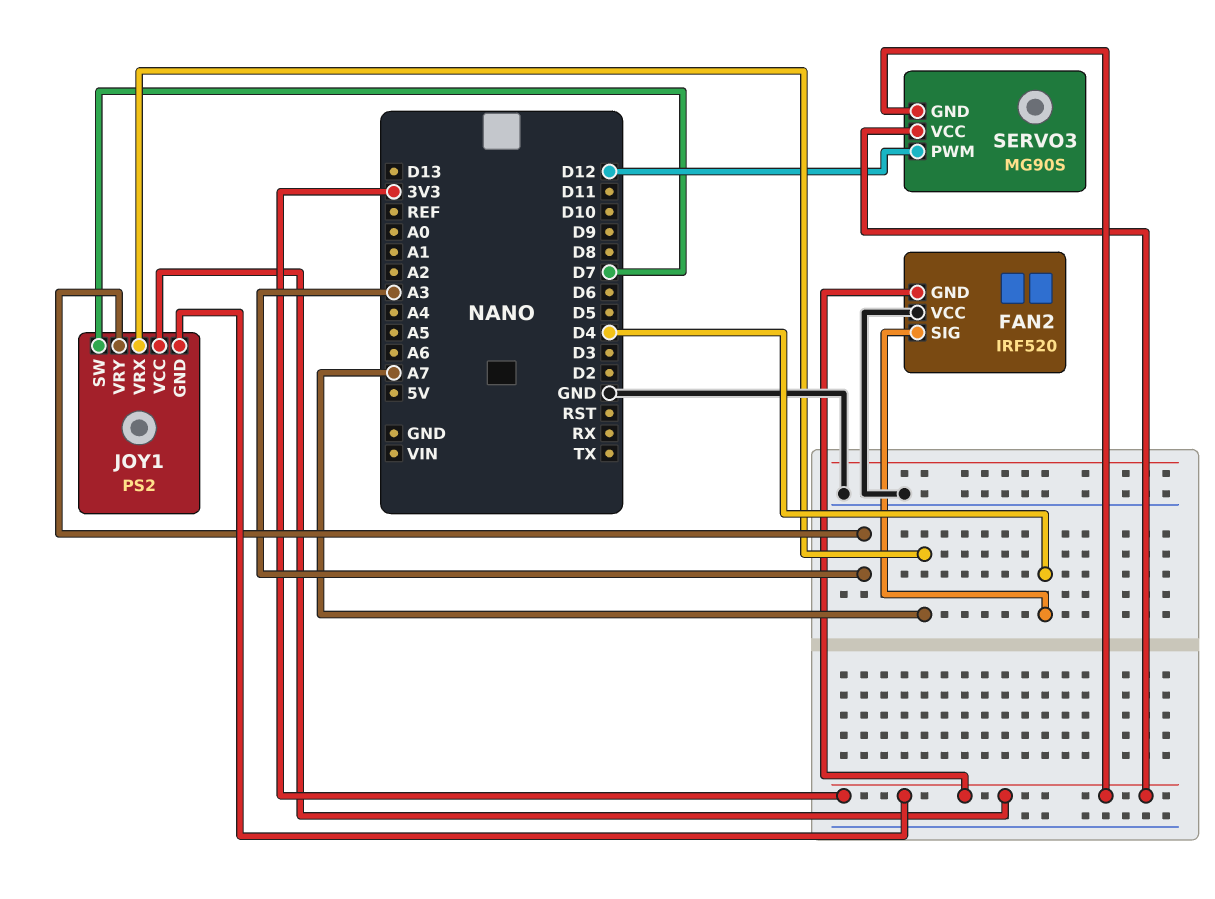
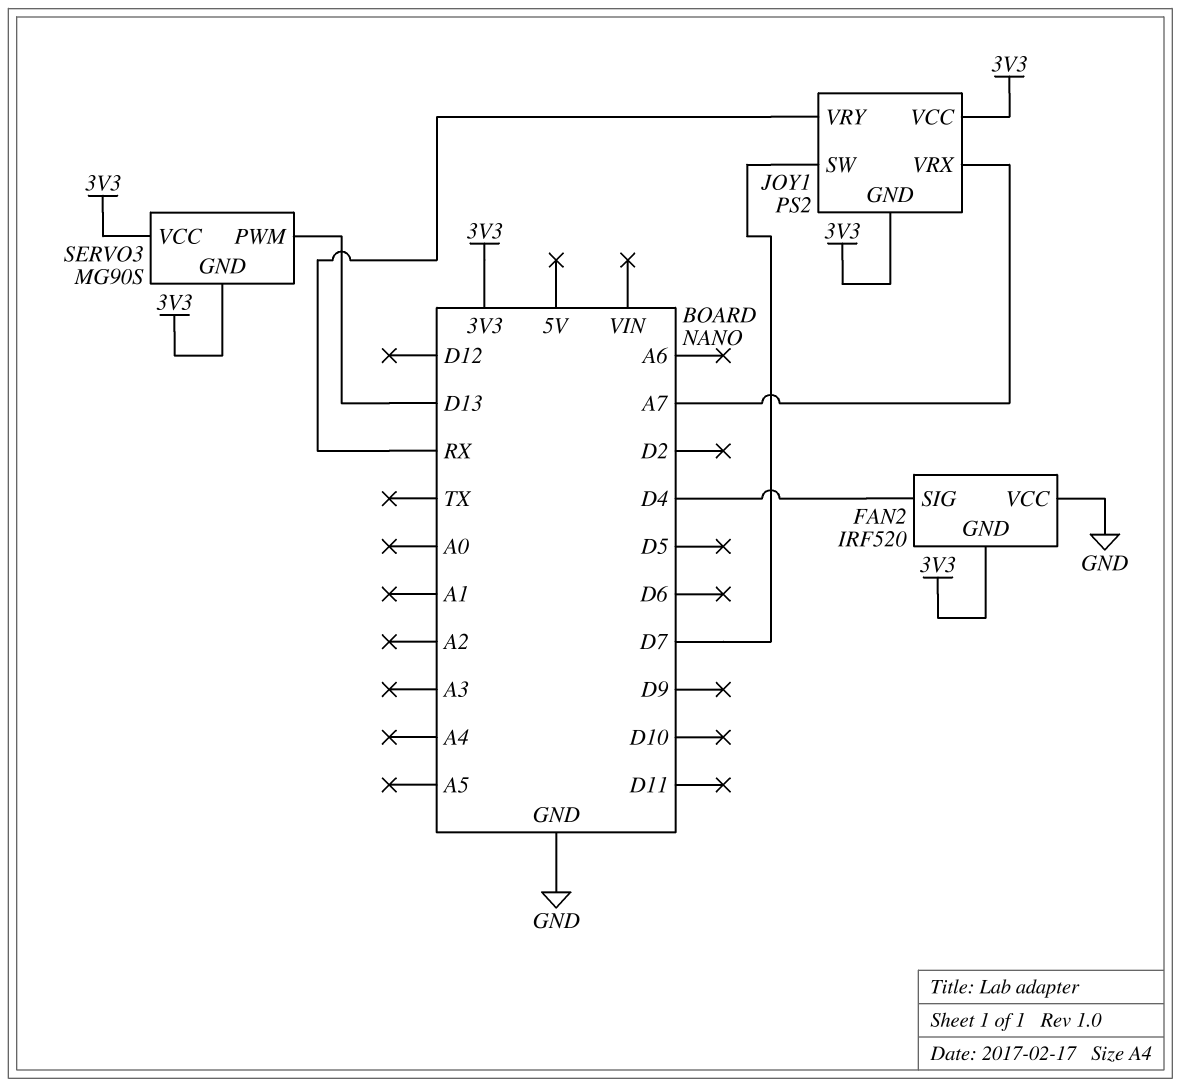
JOY1 pin VRY: A3 -> RX
SERVO3 pin PWM: D12 -> D13

